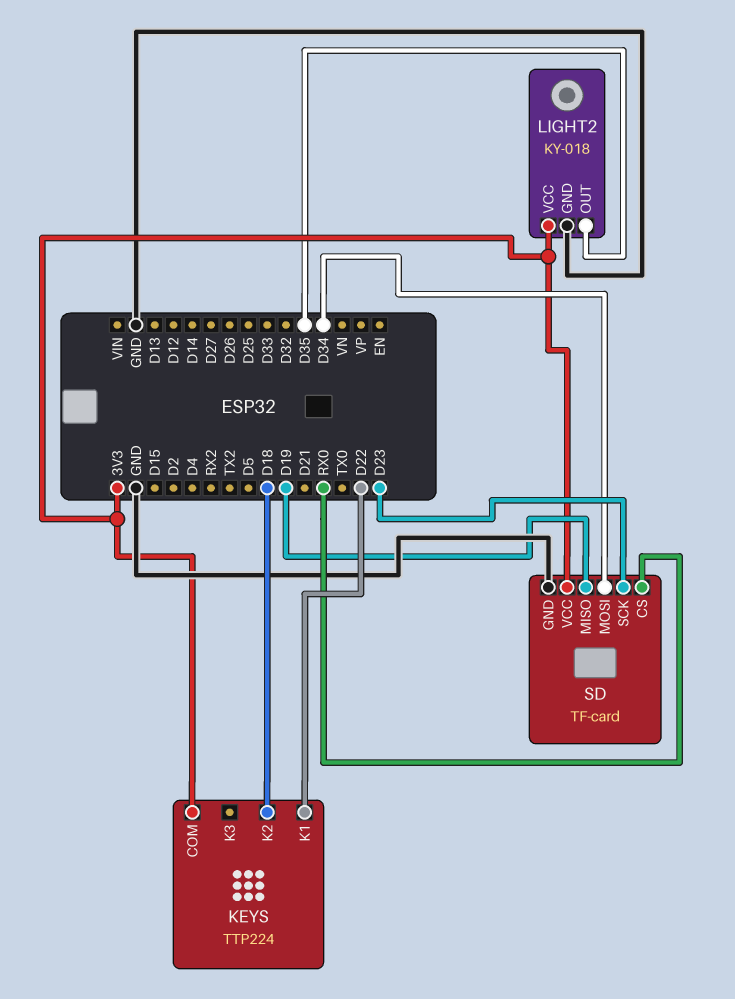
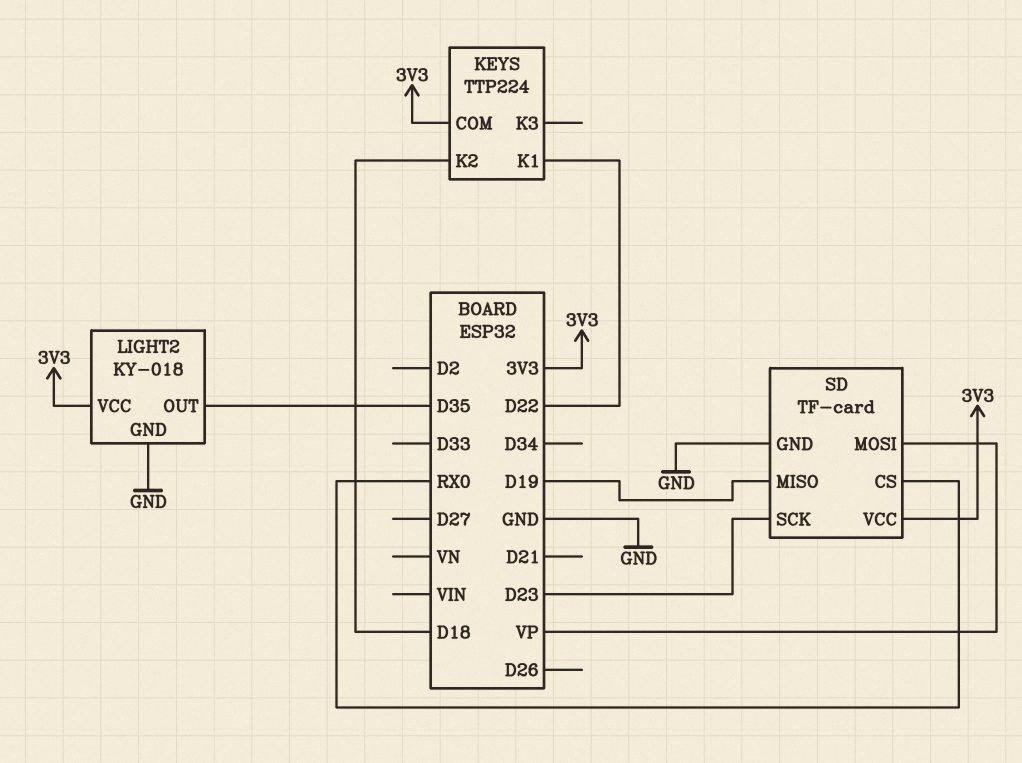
SD pin MOSI: D34 -> VP

